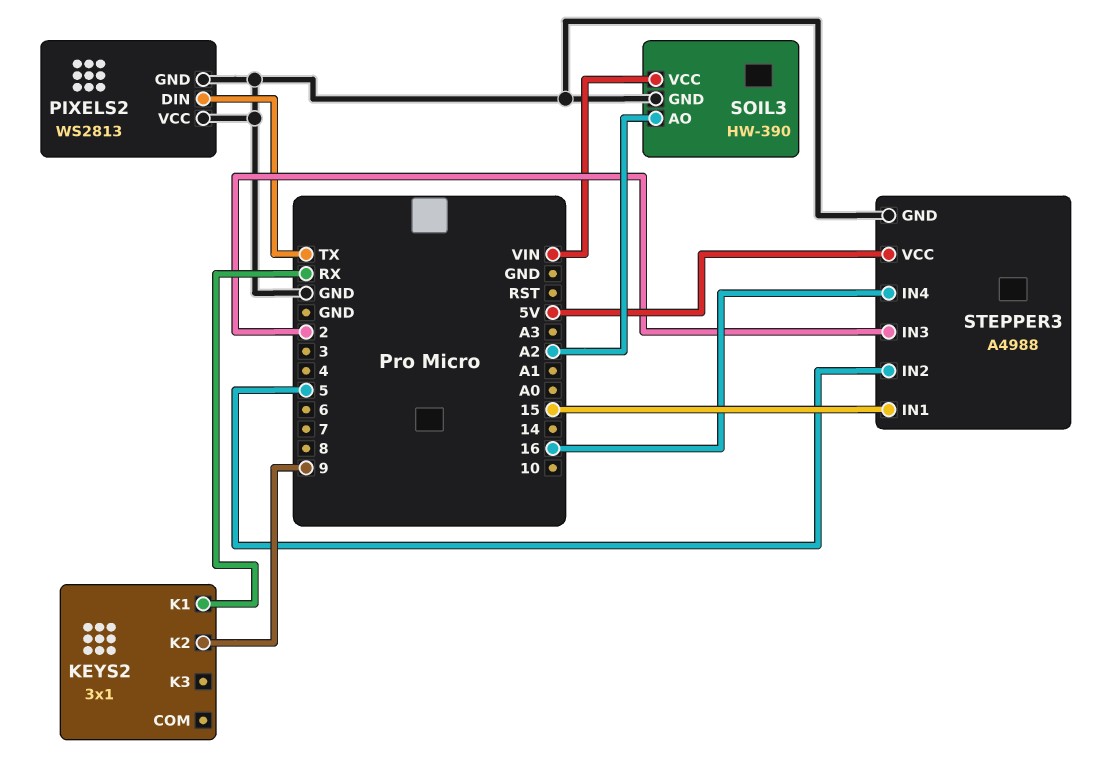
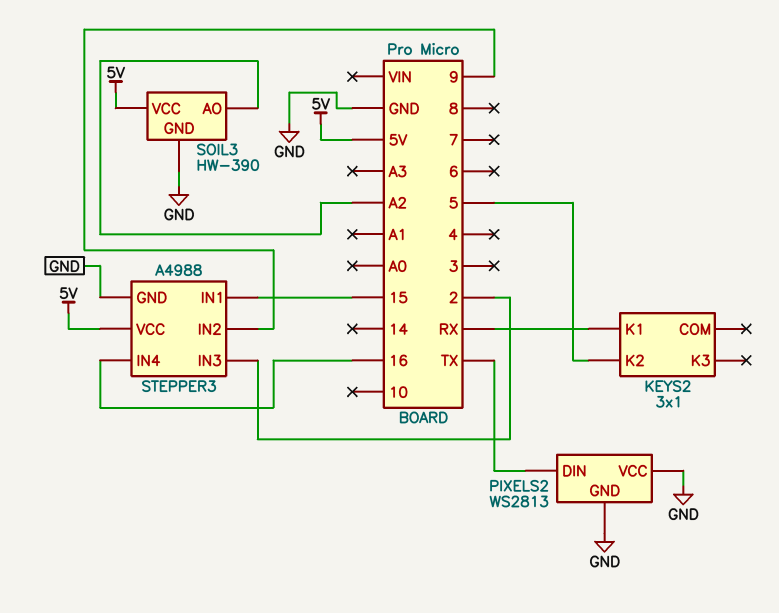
KEYS2 pin K2: 9 -> 5
SOIL3 pin VCC: VIN -> 5V
STEPPER3 pin IN2: 5 -> 9

